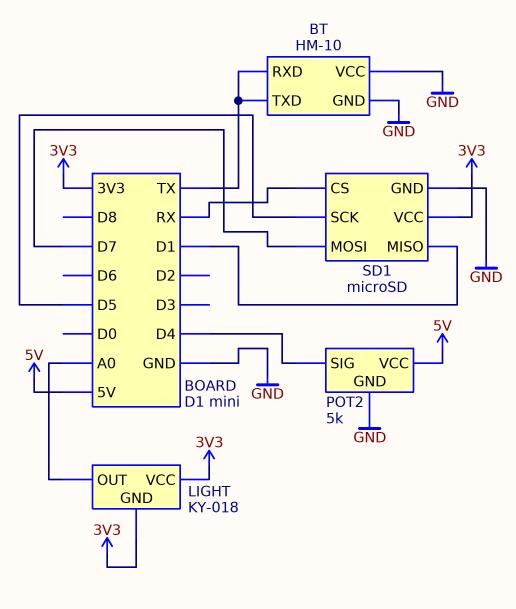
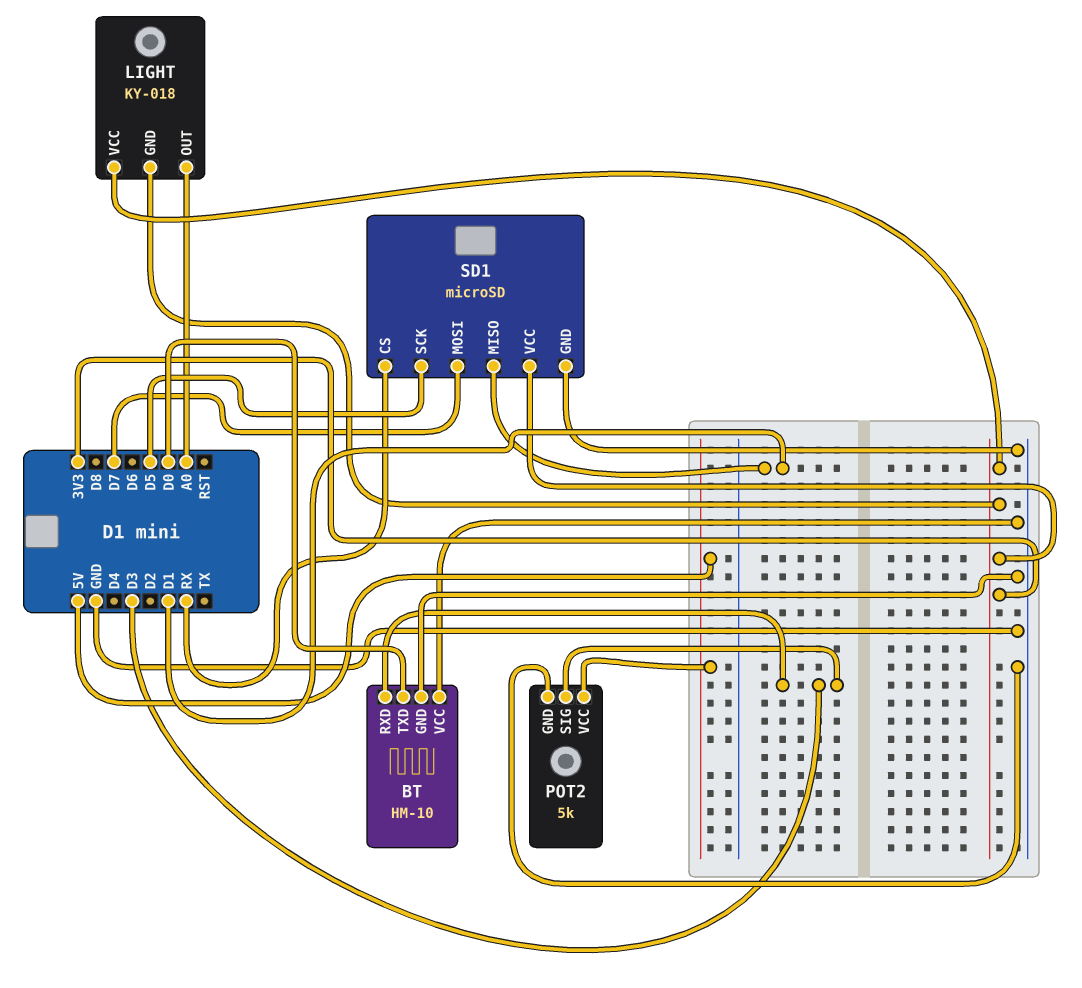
BT pin RXD: TX -> D3
BT pin TXD: TX -> D0
POT2 pin SIG: D4 -> D3

